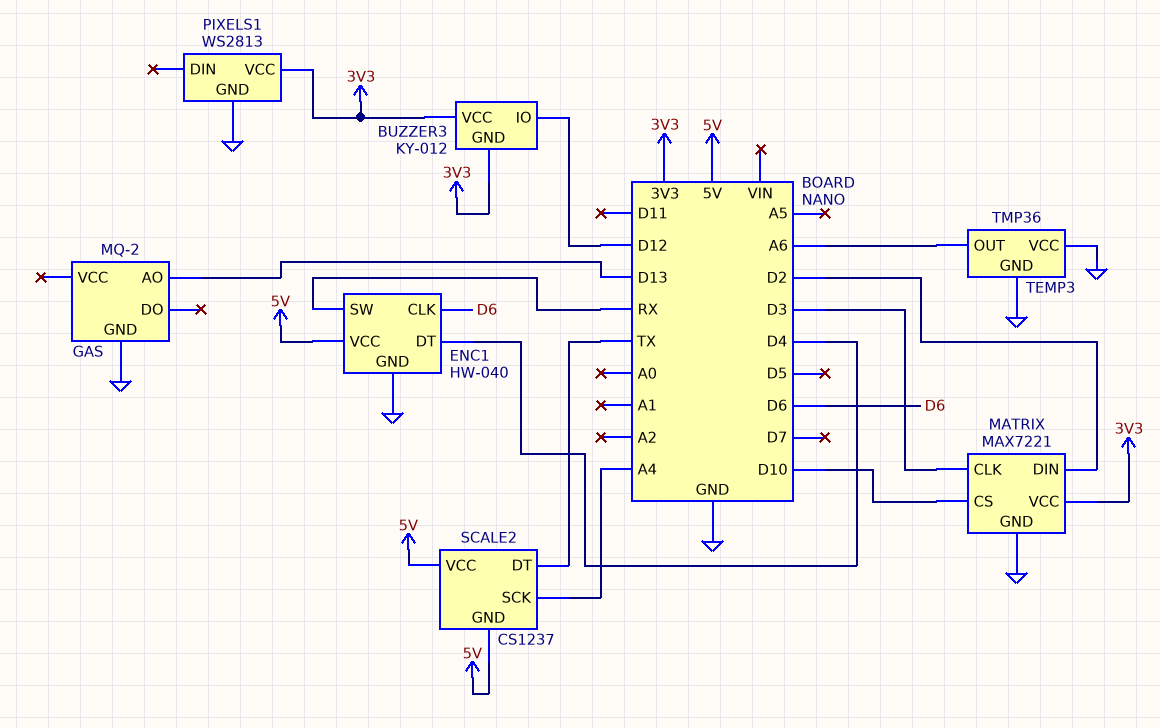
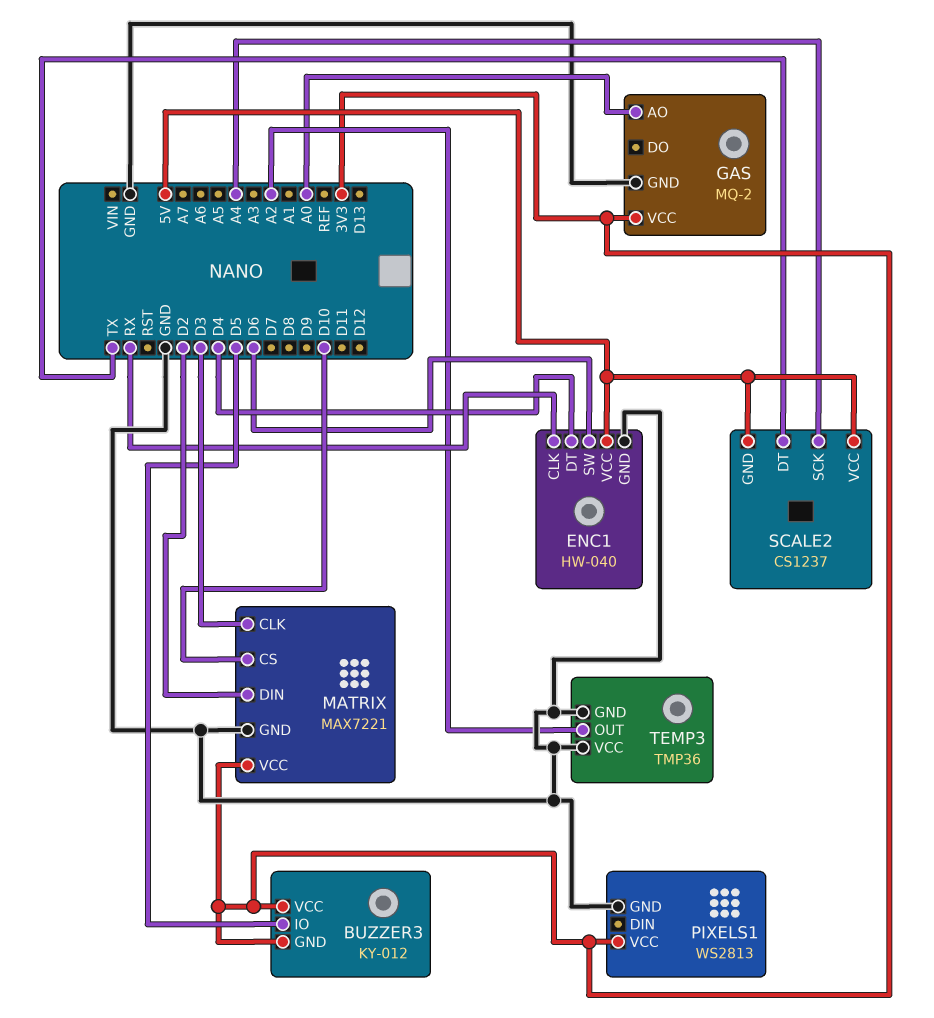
BUZZER3 pin IO: D12 -> D5
ENC1 pin CLK: D6 -> RX
ENC1 pin SW: RX -> D6
GAS pin AO: D13 -> A0
GAS pin VCC: none -> 3V3
TEMP3 pin OUT: A6 -> A2

